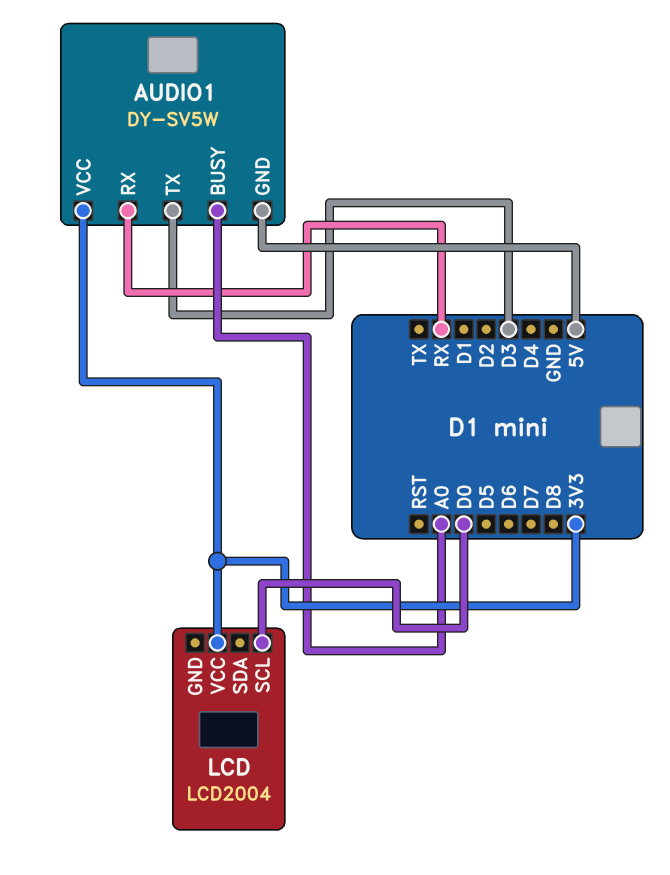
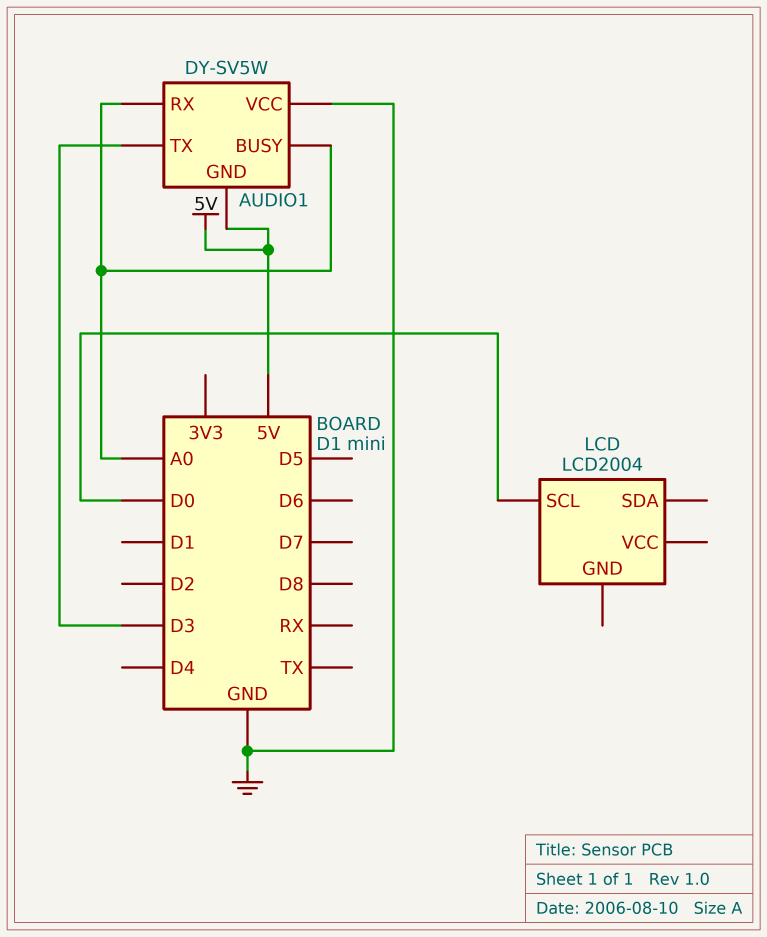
AUDIO1 pin RX: RX -> A0
AUDIO1 pin VCC: 3V3 -> GND
LCD pin VCC: 3V3 -> none

